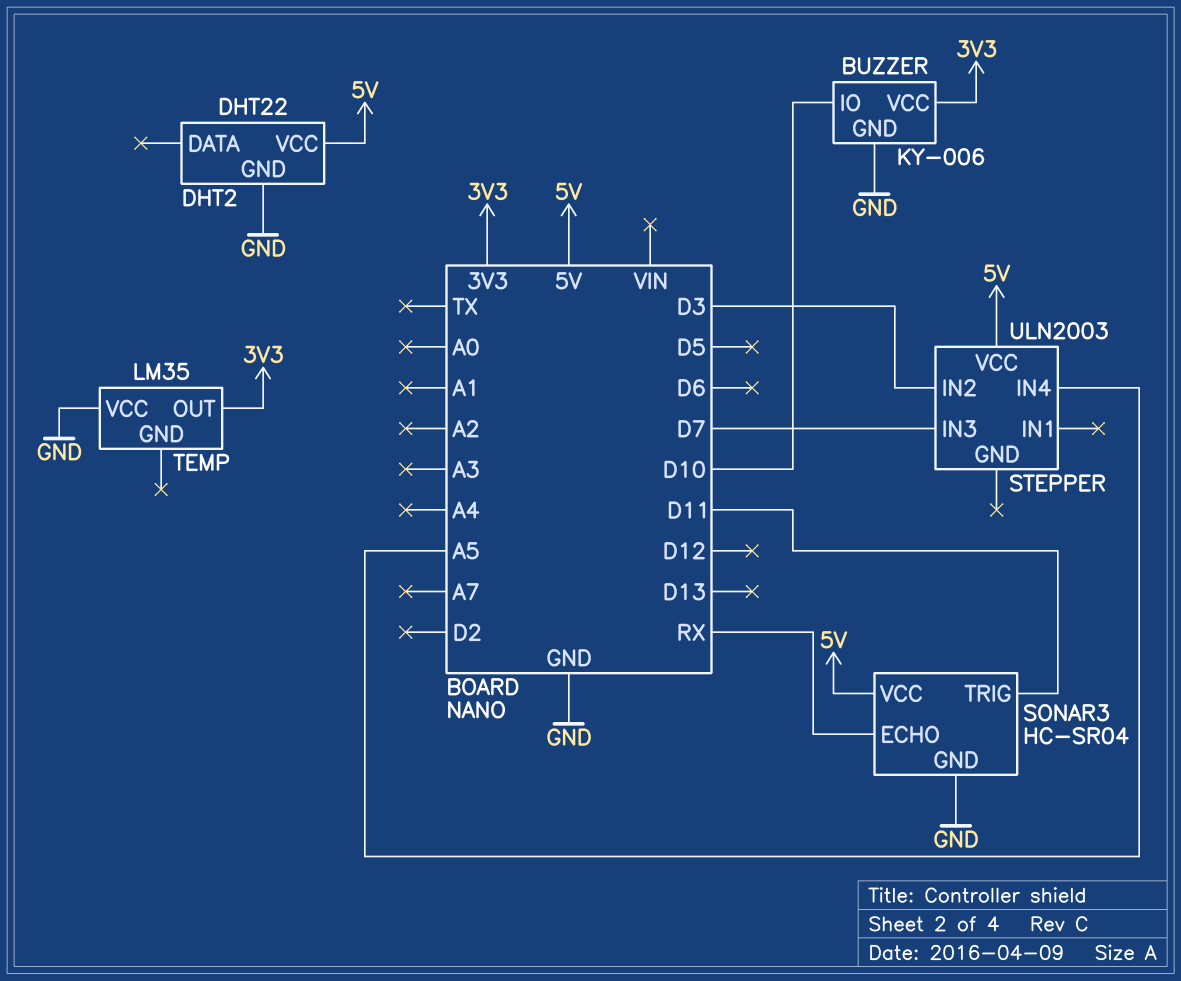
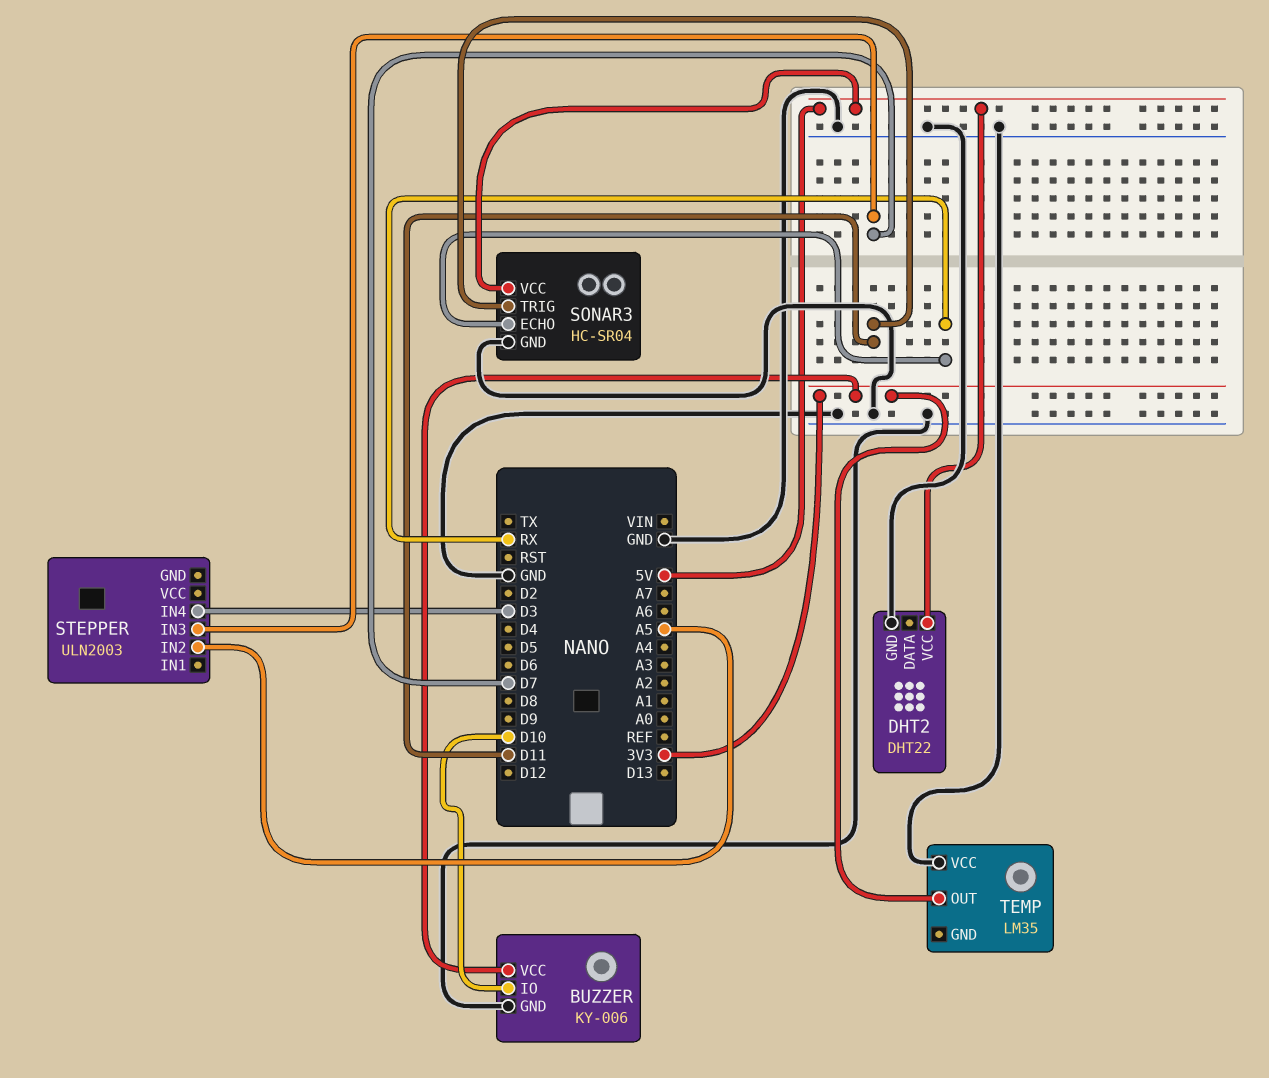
STEPPER pin IN2: D3 -> A5
STEPPER pin IN4: A5 -> D3
STEPPER pin VCC: 5V -> none

